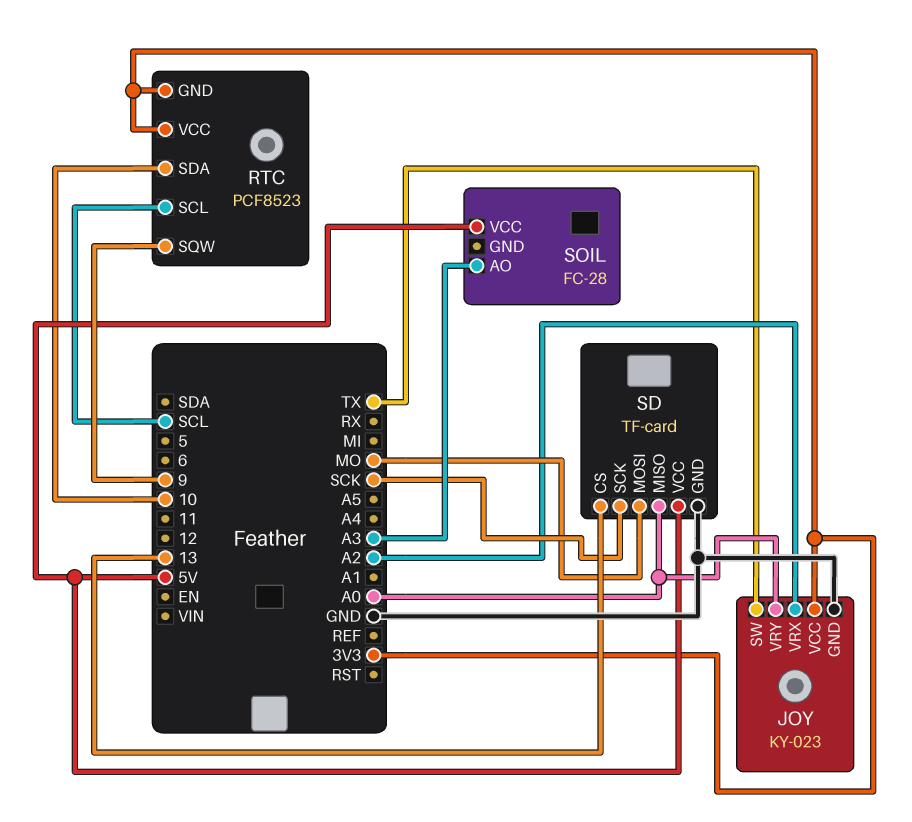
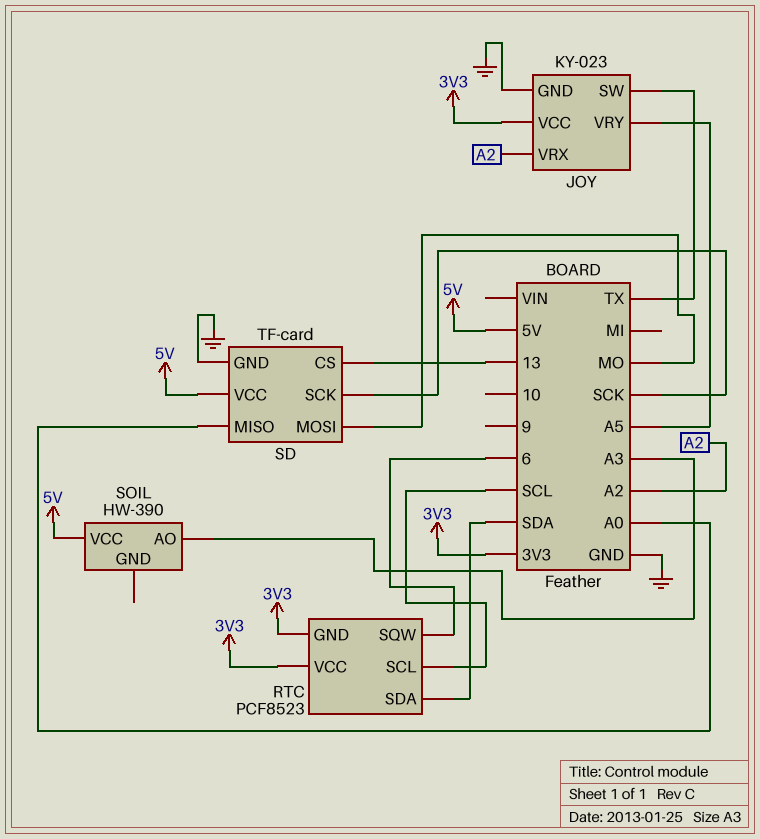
JOY pin VRY: A0 -> A5
RTC pin SDA: 10 -> SDA
RTC pin SQW: 9 -> 6
SOIL: FC-28 -> HW-390

